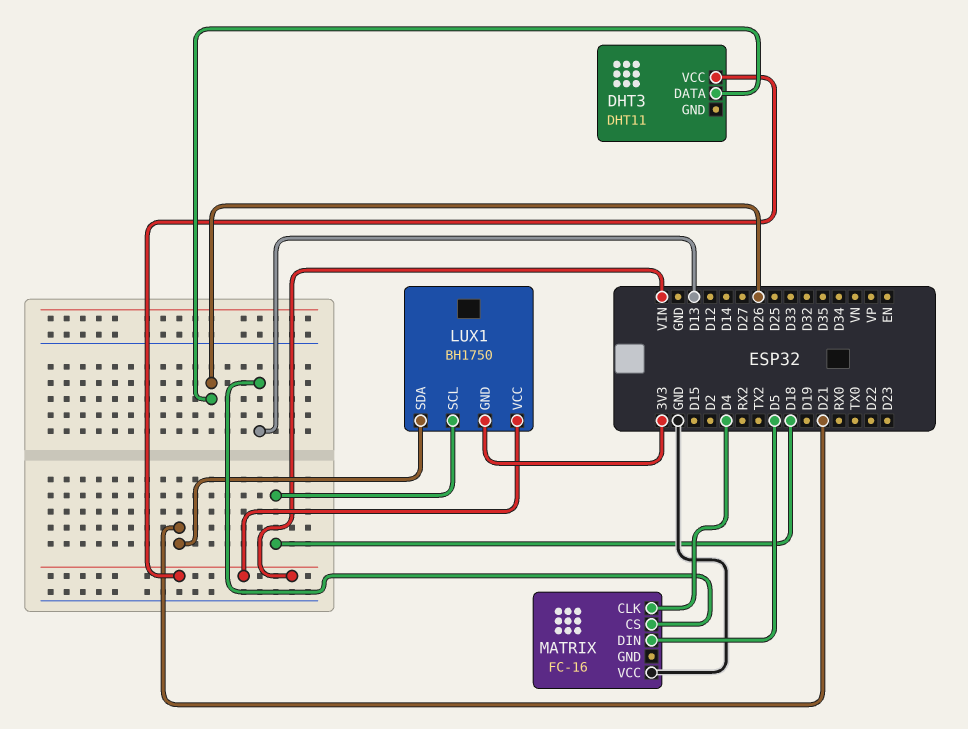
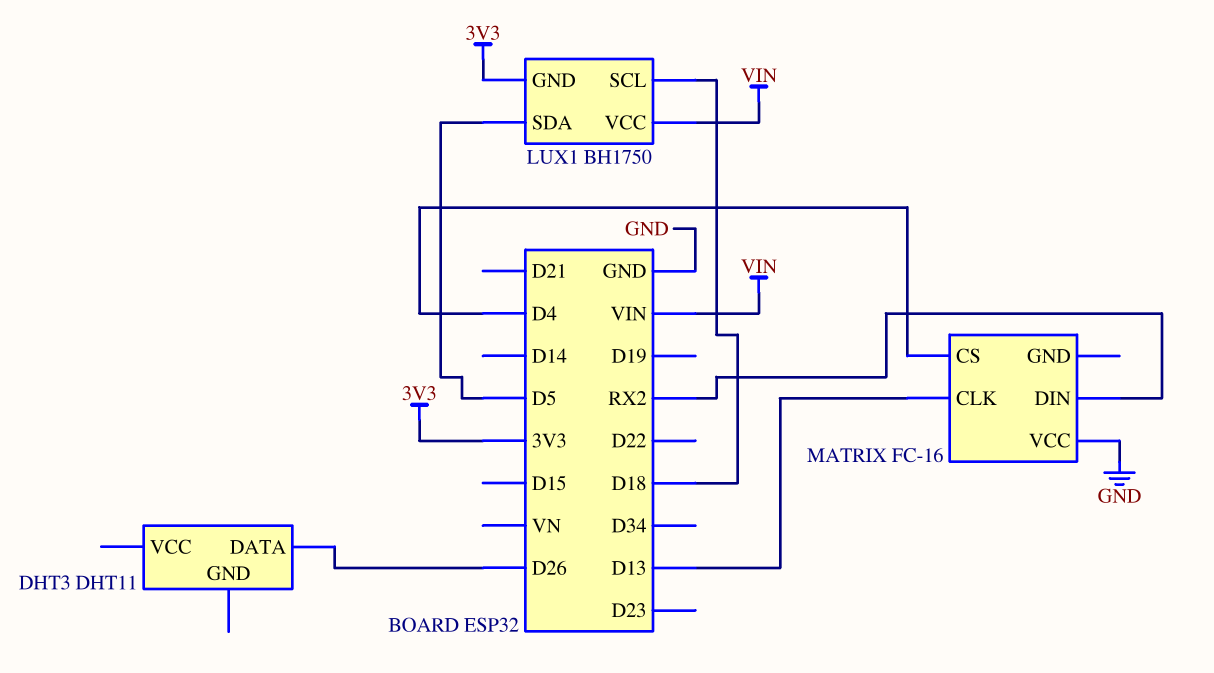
DHT3 pin VCC: VIN -> none
LUX1 pin SDA: D21 -> D5
MATRIX pin CLK: D4 -> D13
MATRIX pin CS: D13 -> D4
MATRIX pin DIN: D5 -> RX2

